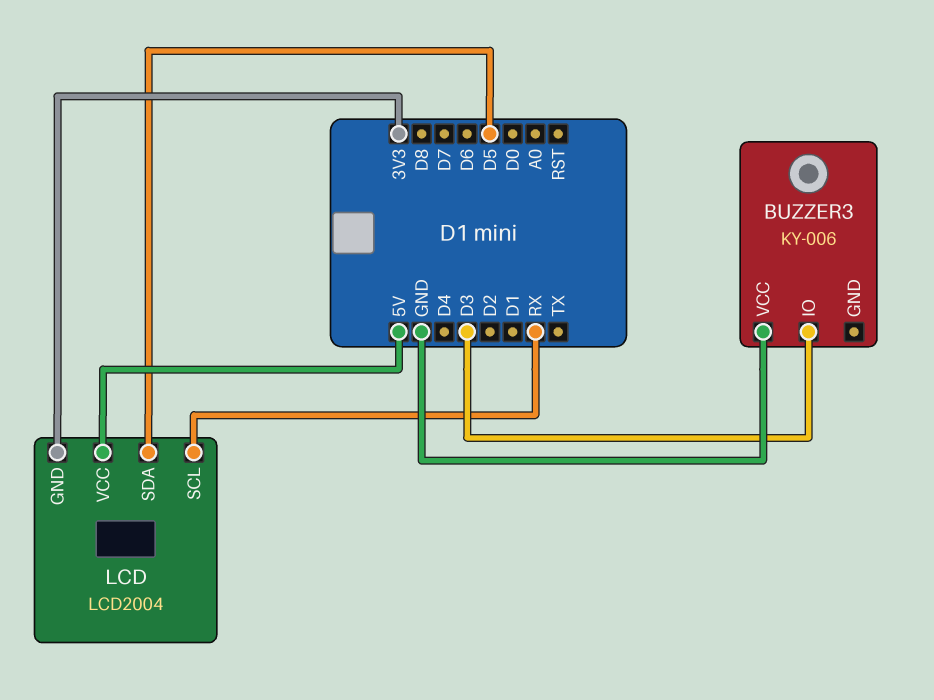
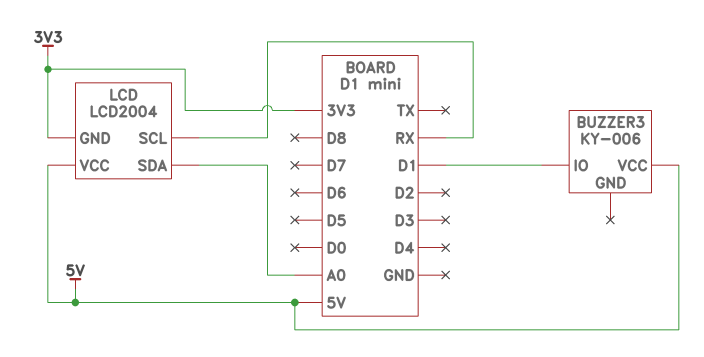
BUZZER3 pin IO: D3 -> D1
BUZZER3 pin VCC: GND -> 5V
LCD pin SDA: D5 -> A0

